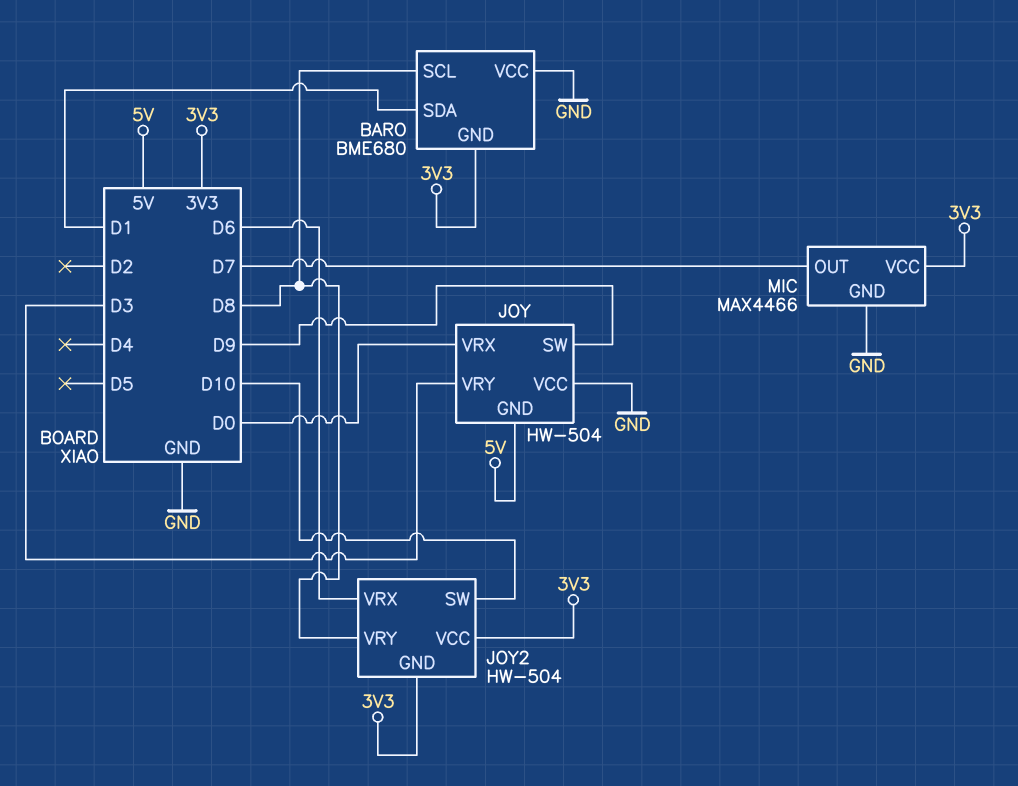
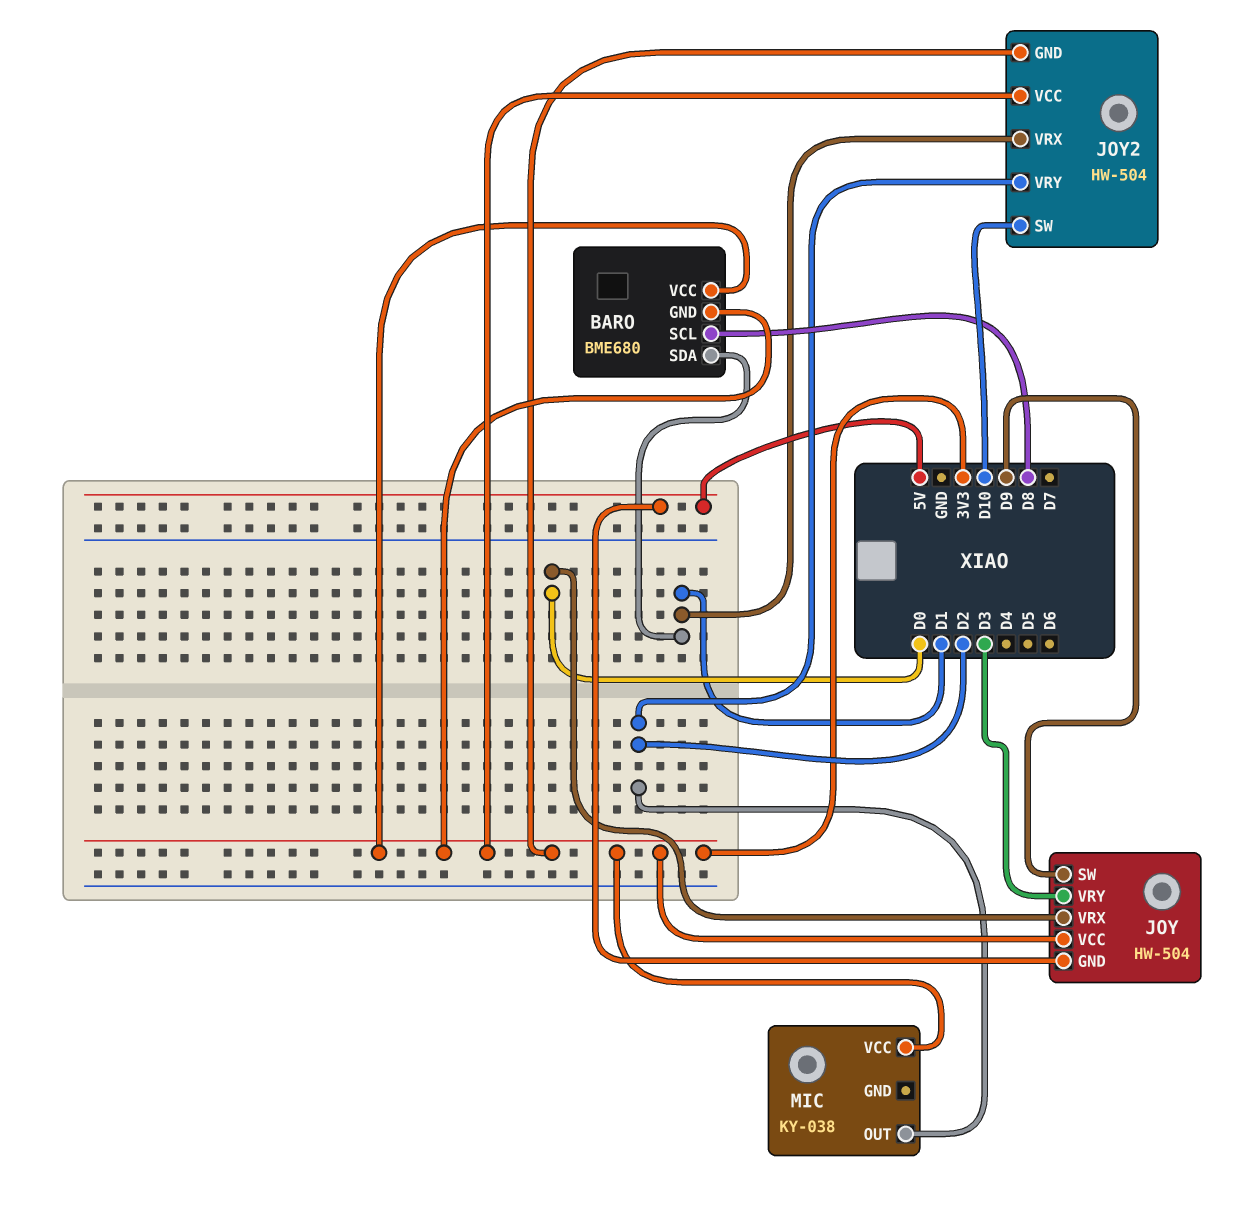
BARO pin VCC: GND -> 3V3
JOY pin VCC: GND -> 3V3
JOY2 pin VRX: D6 -> D1
JOY2 pin VRY: D8 -> D2
MIC: MAX4466 -> KY-038
MIC pin GND: GND -> none
MIC pin OUT: D7 -> D2

